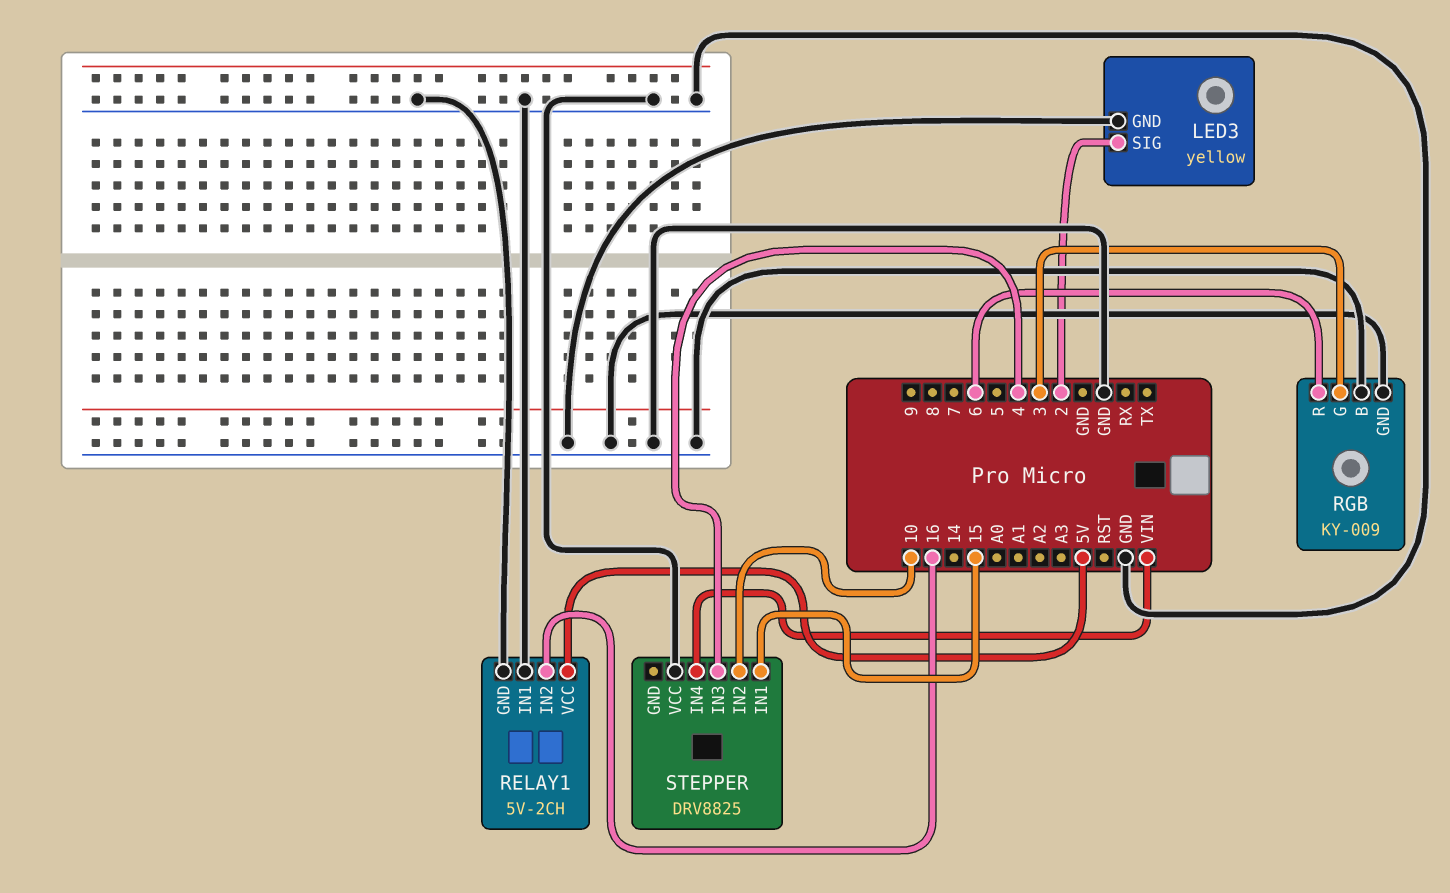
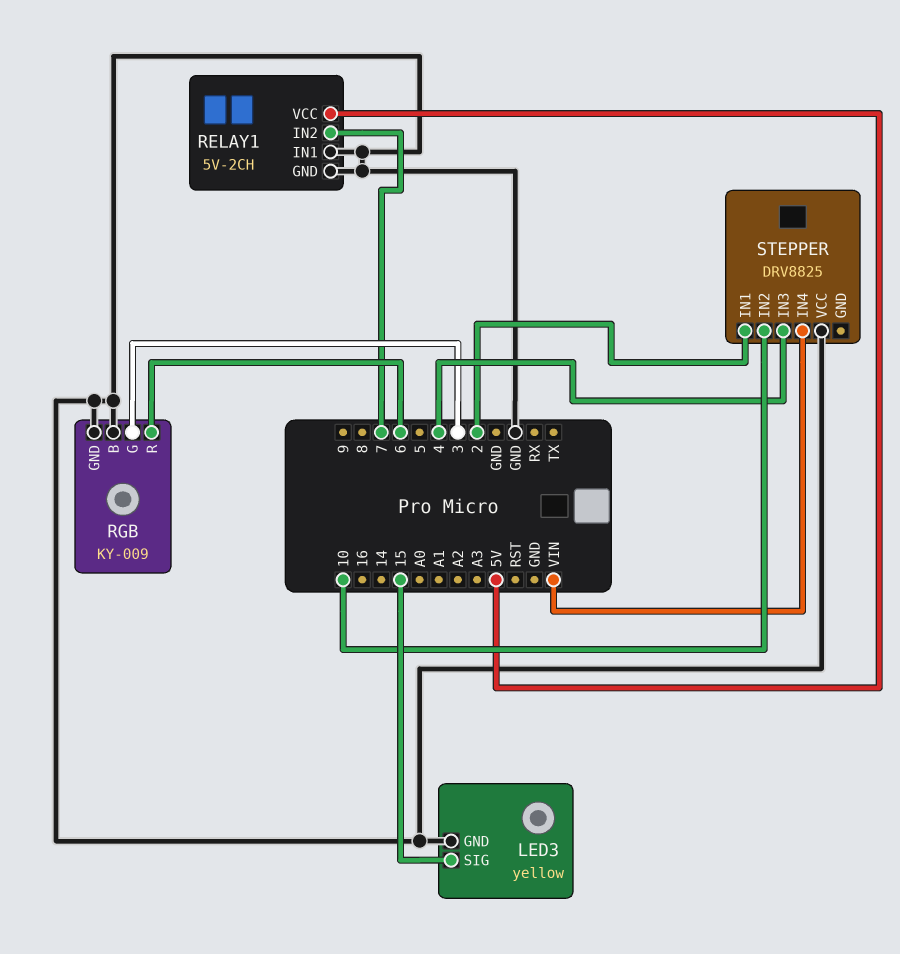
LED3 pin SIG: 2 -> 15
RELAY1 pin IN2: 16 -> 7
STEPPER pin IN1: 15 -> 2

